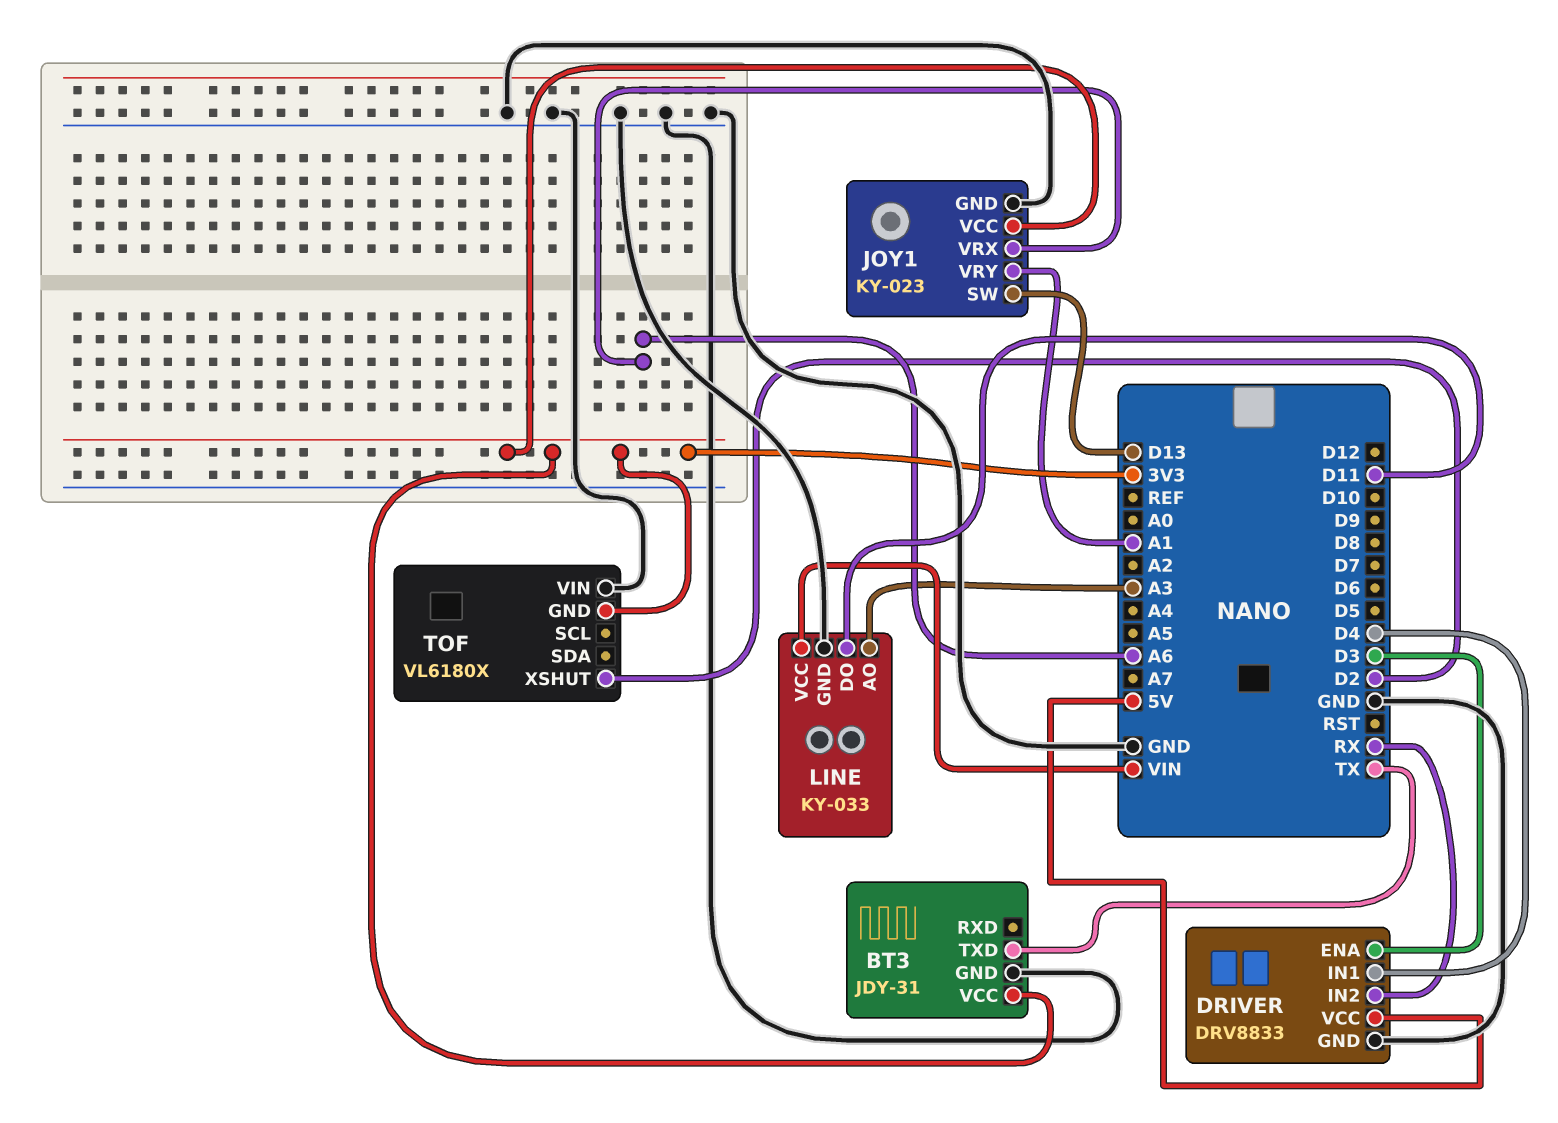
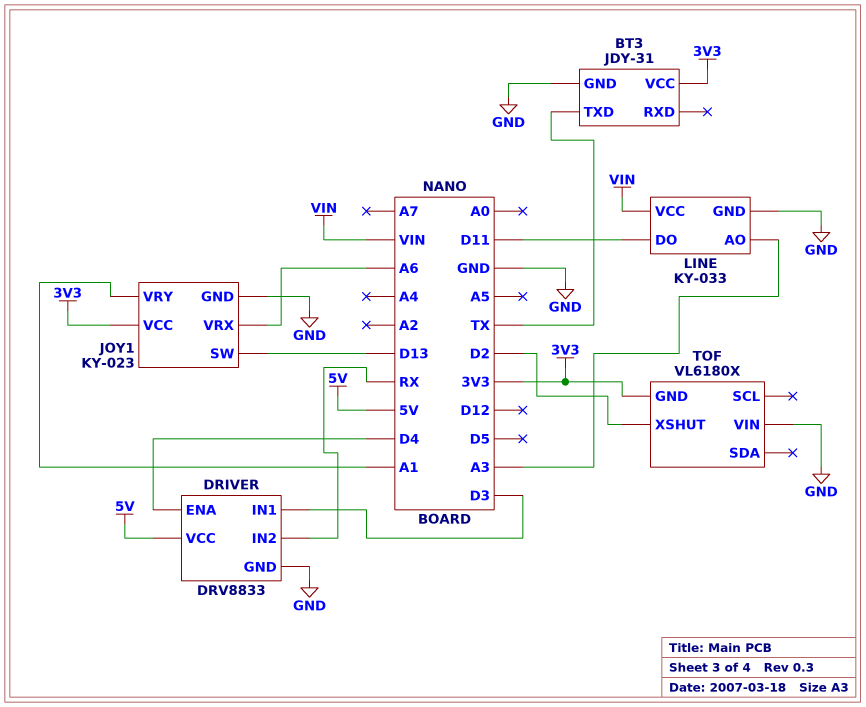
DRIVER pin ENA: D3 -> D4
DRIVER pin IN1: D4 -> D3

